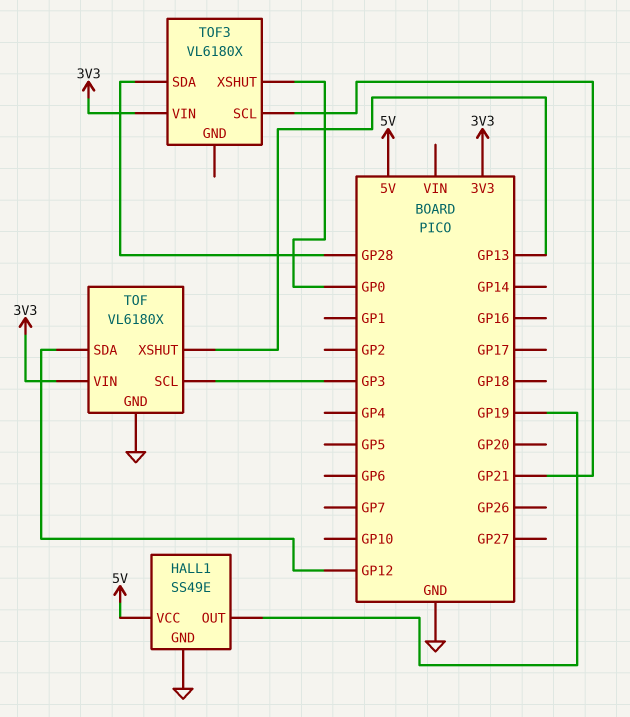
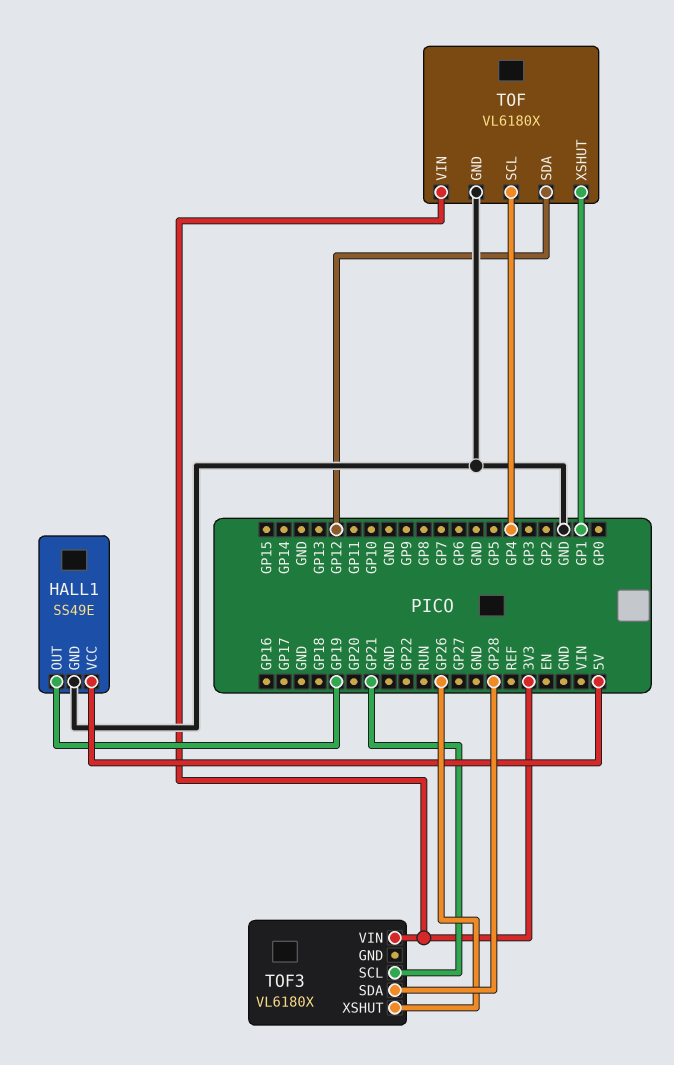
TOF pin SCL: GP3 -> GP4
TOF pin XSHUT: GP13 -> GP1
TOF3 pin XSHUT: GP0 -> GP26

